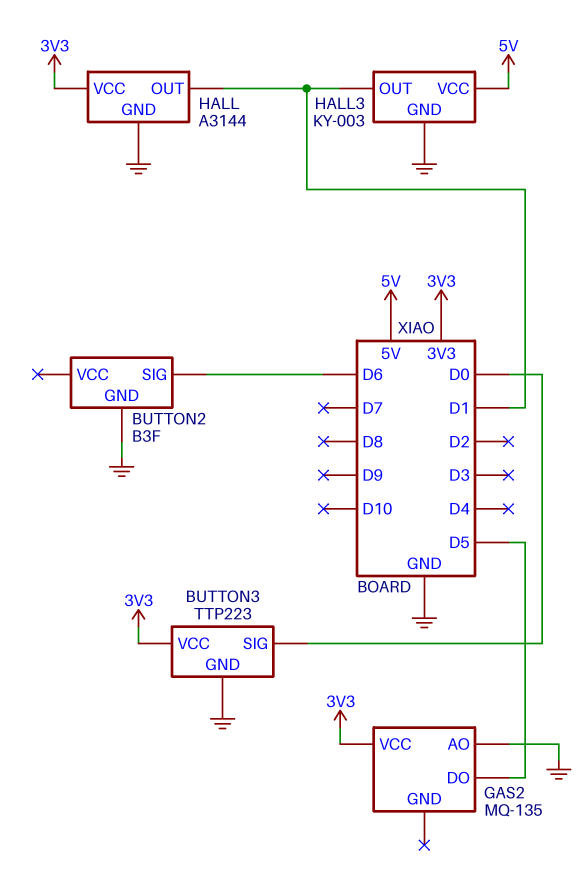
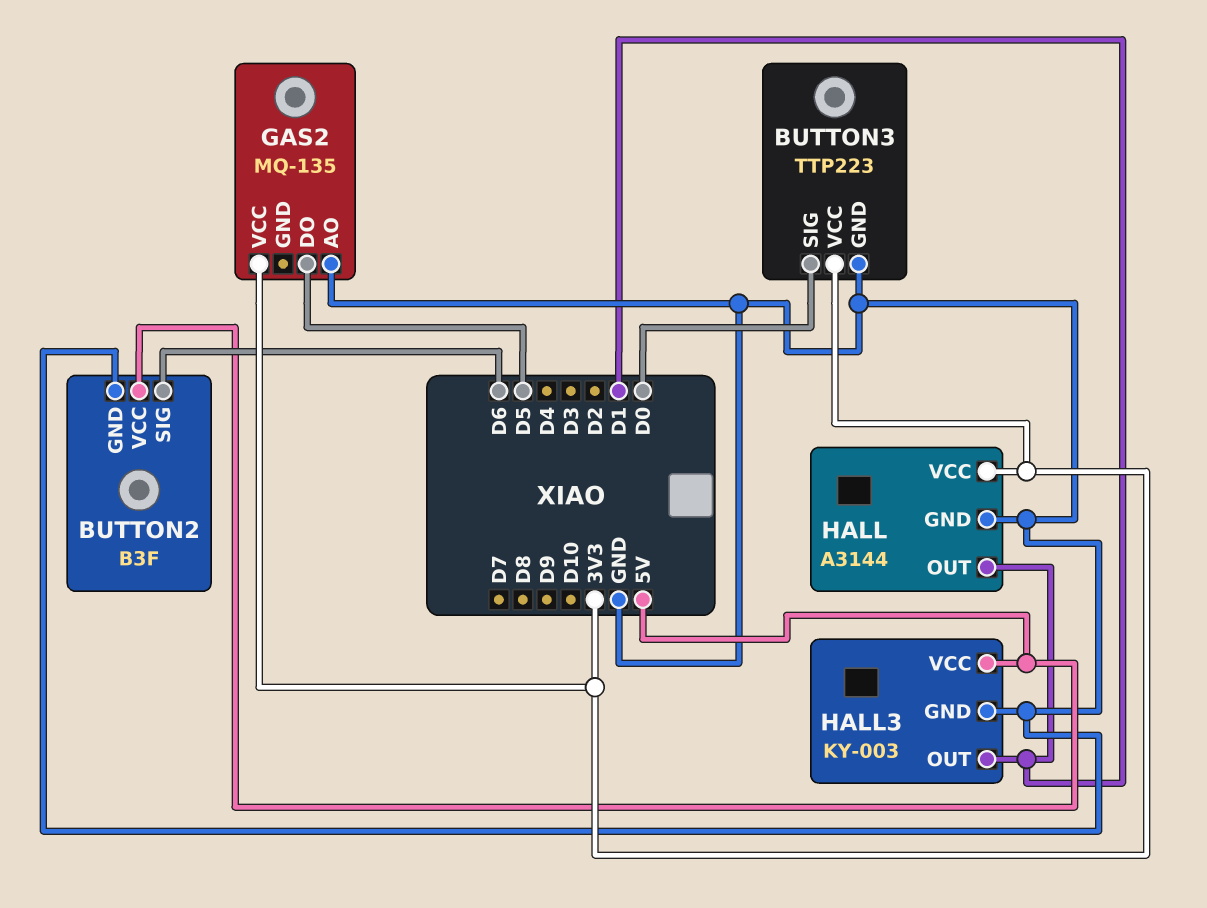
BUTTON2 pin VCC: none -> 5V

